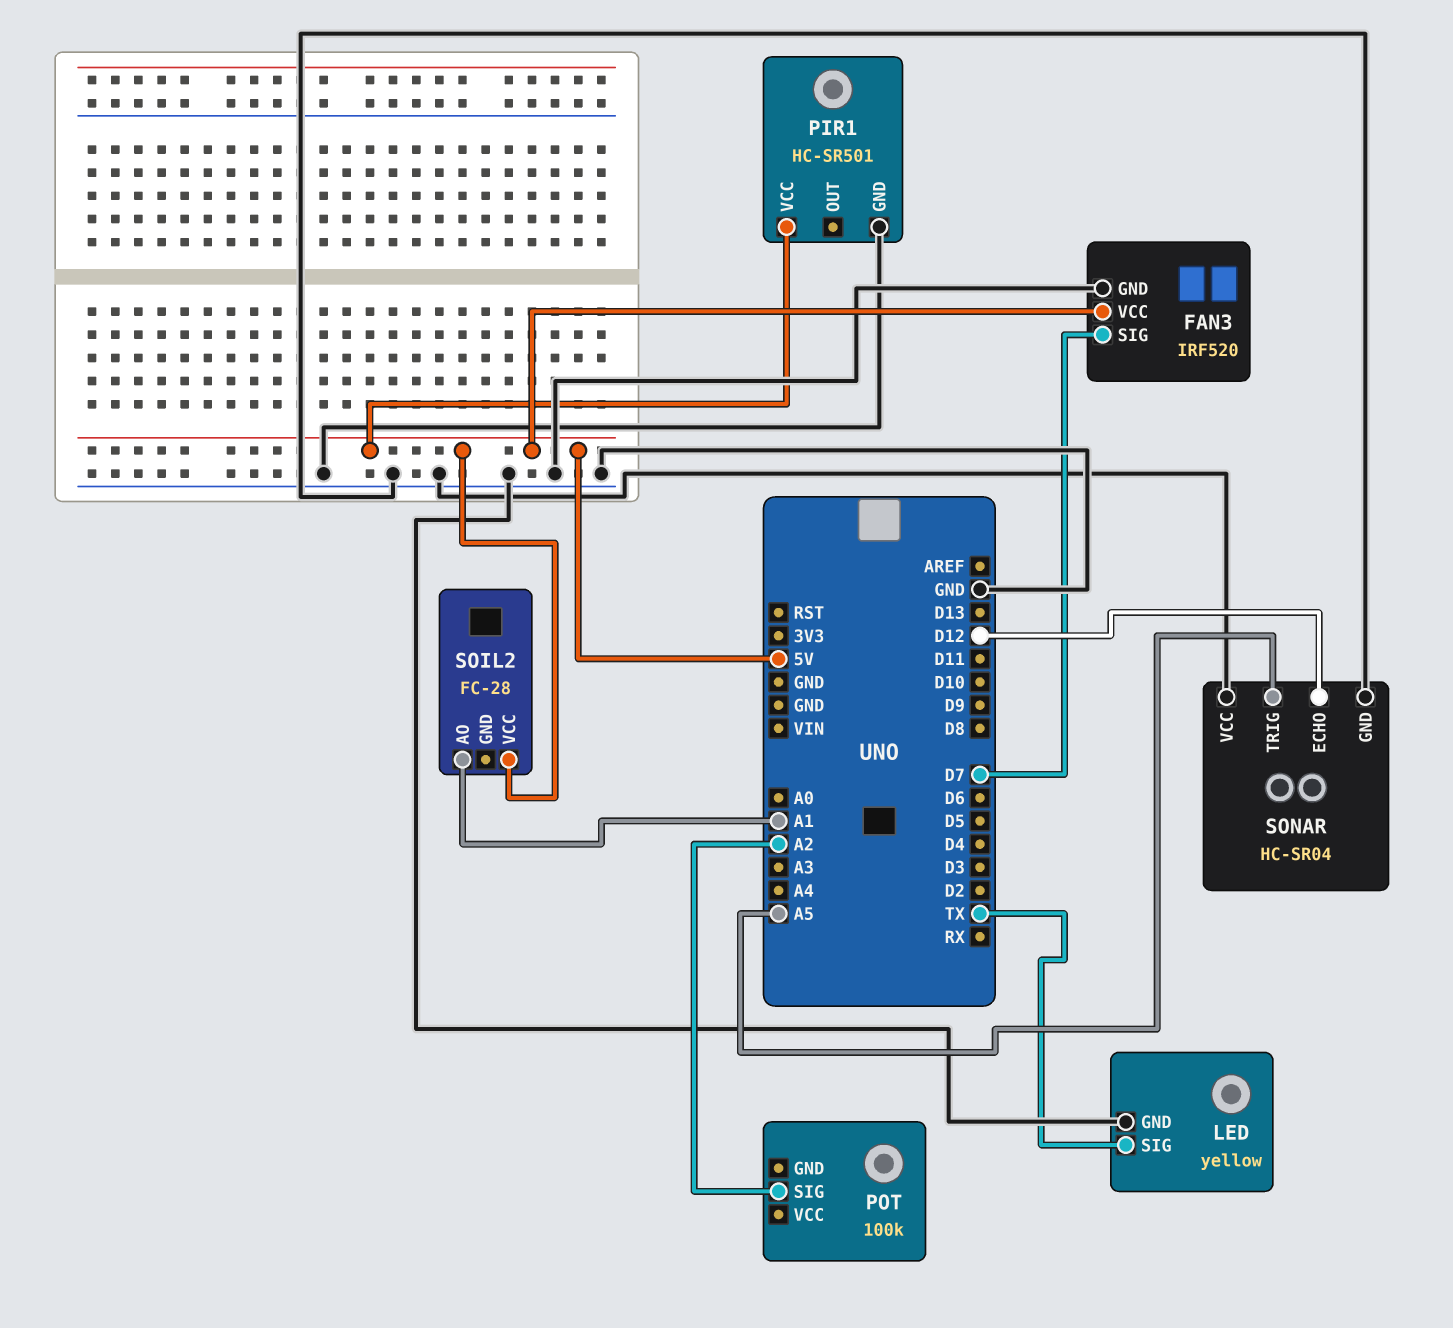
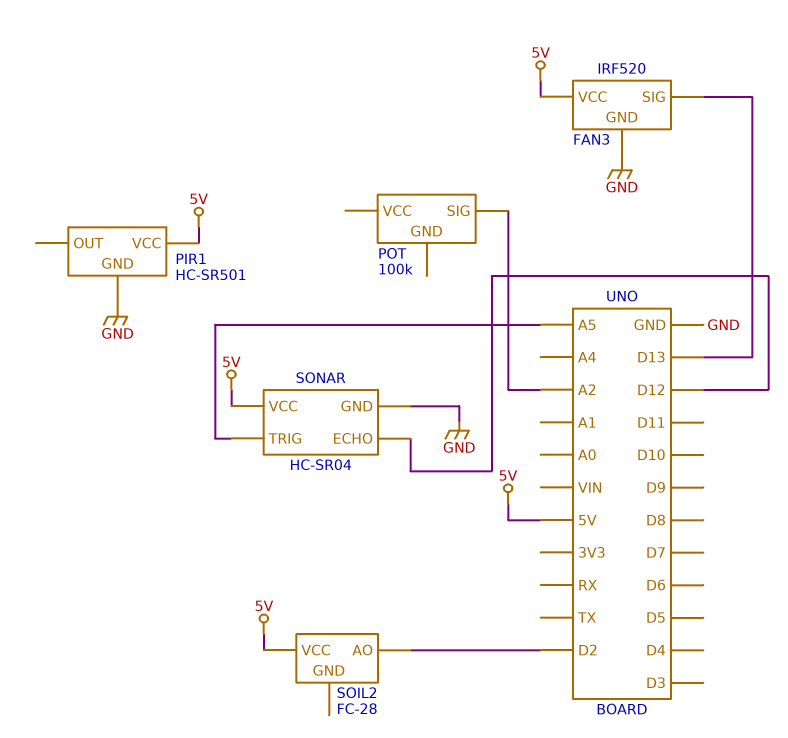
FAN3 pin SIG: D7 -> D13
LED: yellow -> none
LED pin GND: GND -> none
LED pin SIG: TX -> none
SOIL2 pin AO: A1 -> D2
SONAR pin VCC: GND -> 5V

